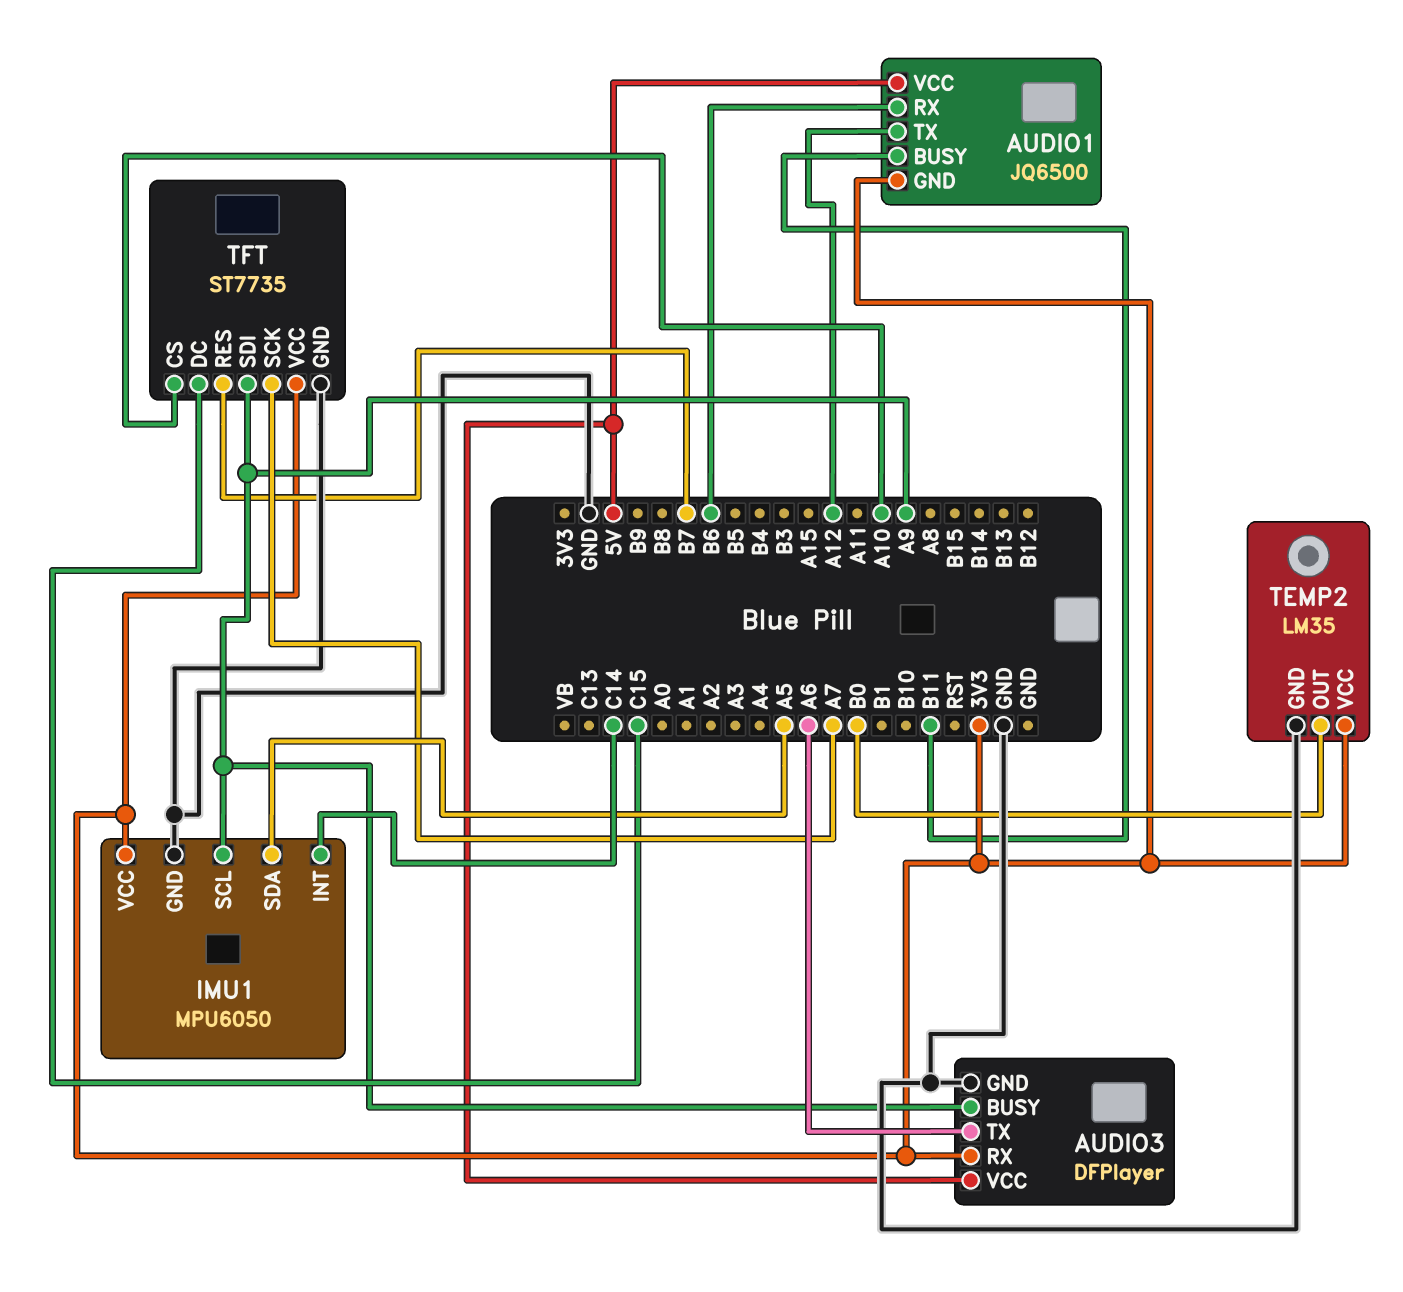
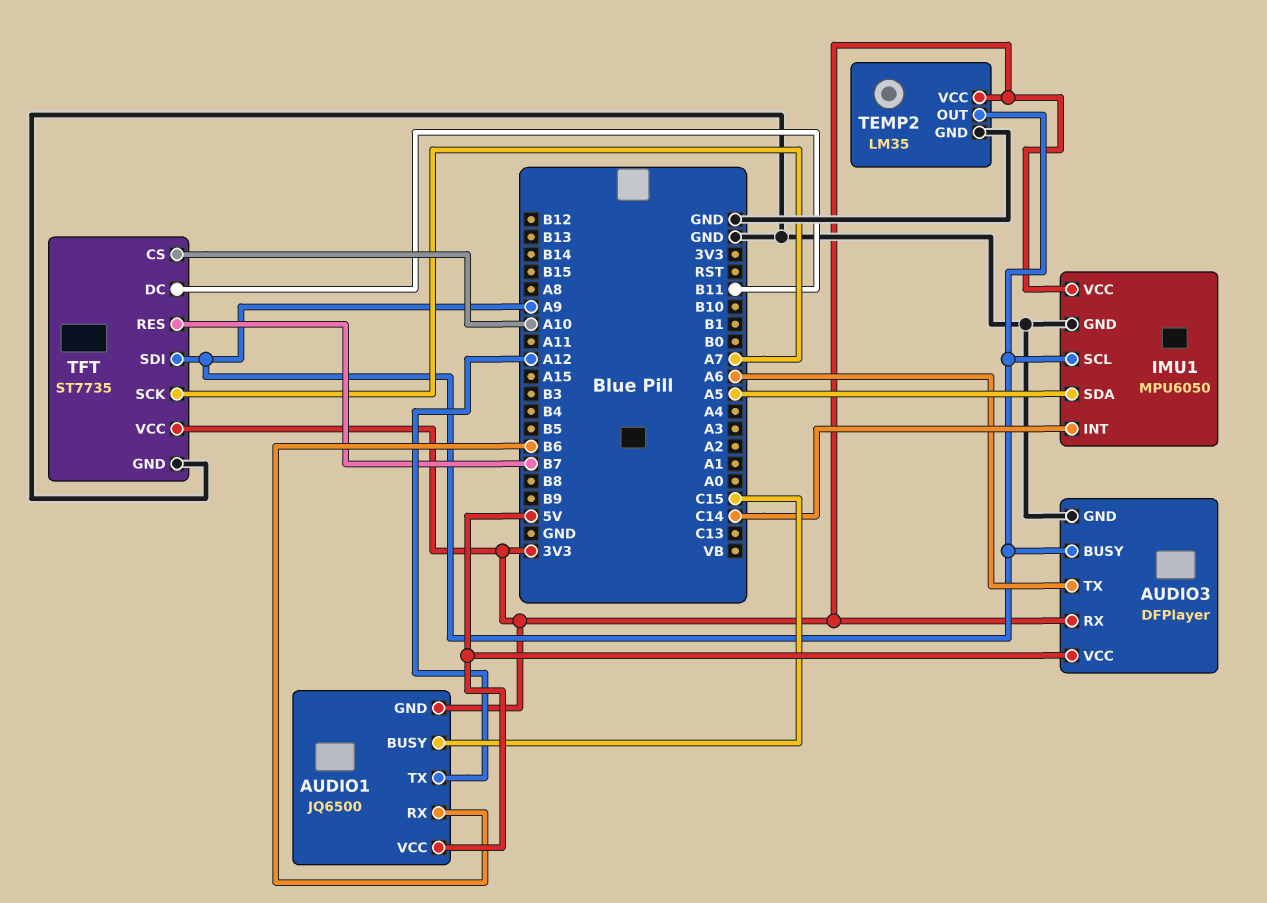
AUDIO1 pin BUSY: B11 -> C15
TEMP2 pin OUT: B0 -> A9
TFT pin DC: C15 -> B11

